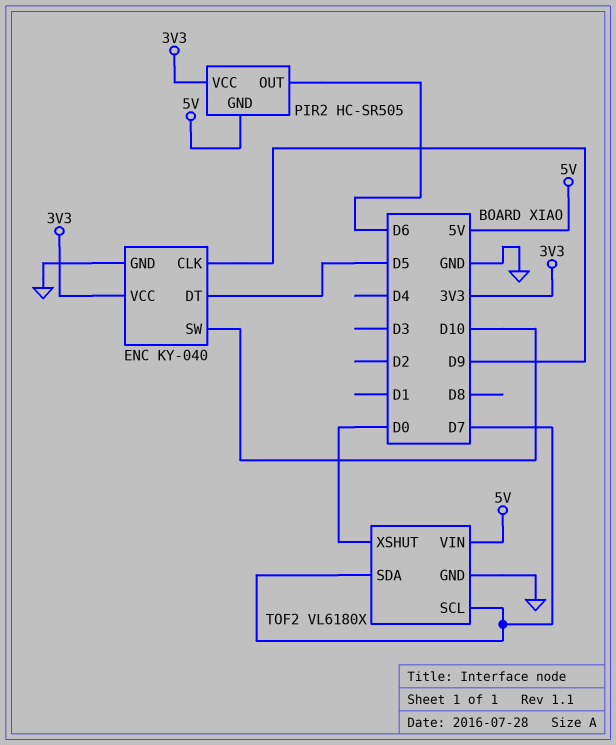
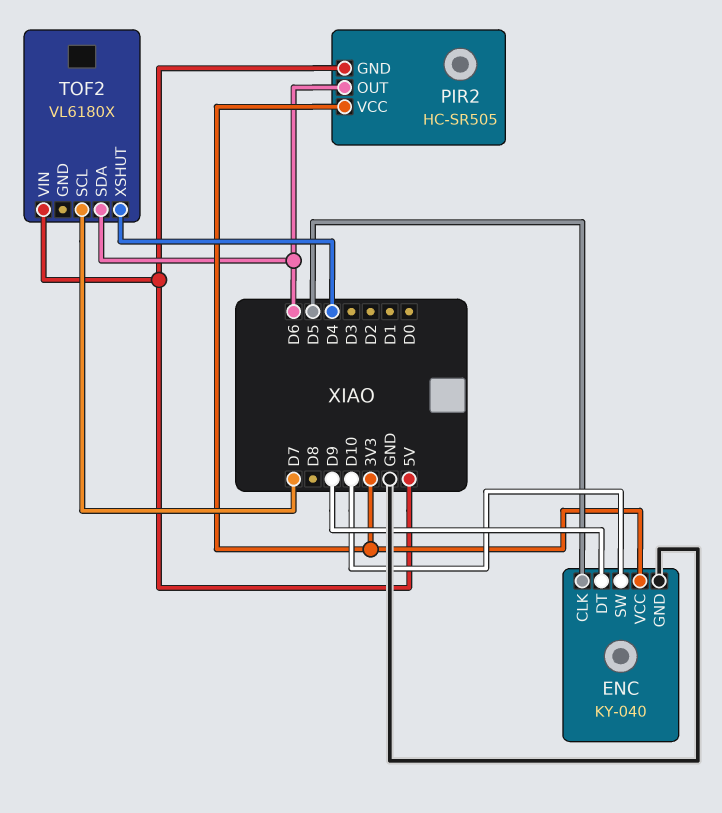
ENC pin CLK: D9 -> D5
ENC pin DT: D5 -> D9
TOF2 pin GND: GND -> none
TOF2 pin SDA: D7 -> D6
TOF2 pin XSHUT: D0 -> D4

